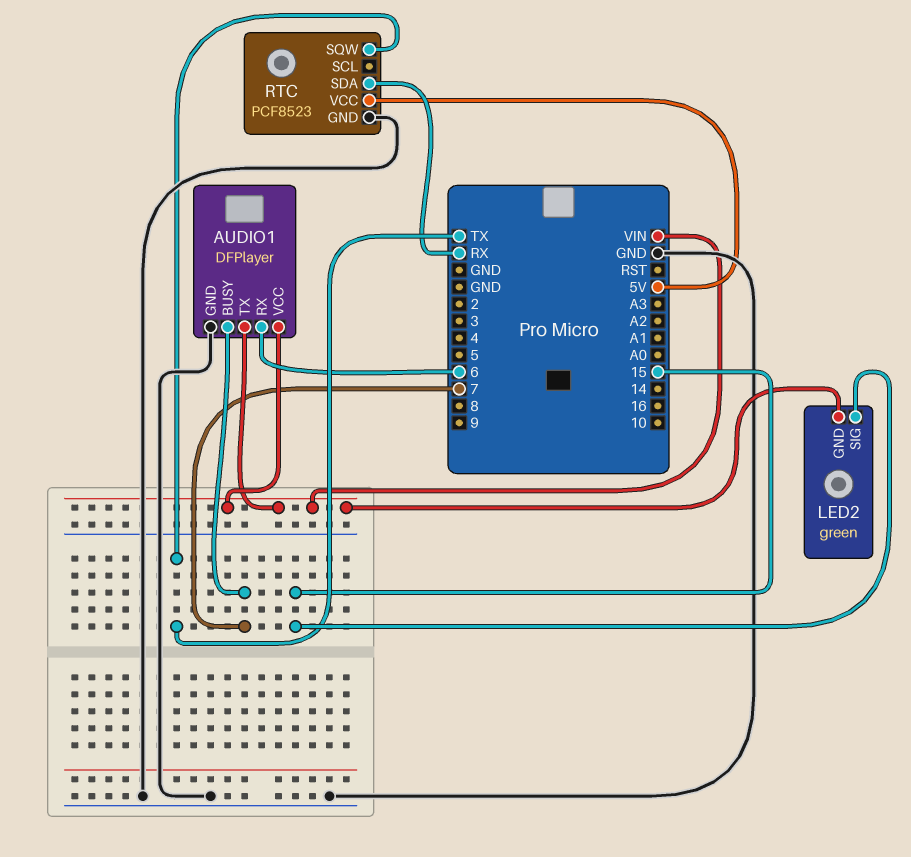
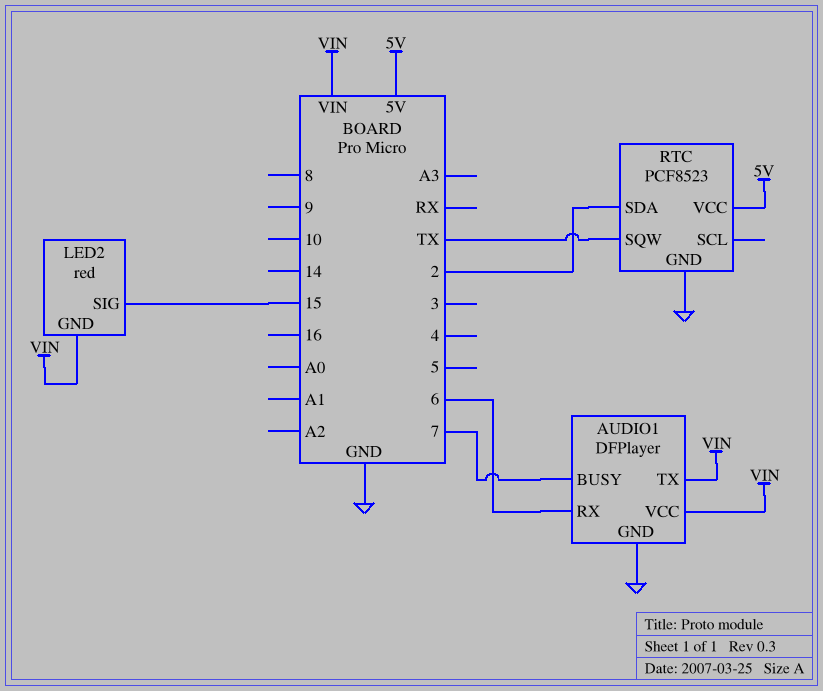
LED2: green -> red
RTC pin SDA: RX -> 2

